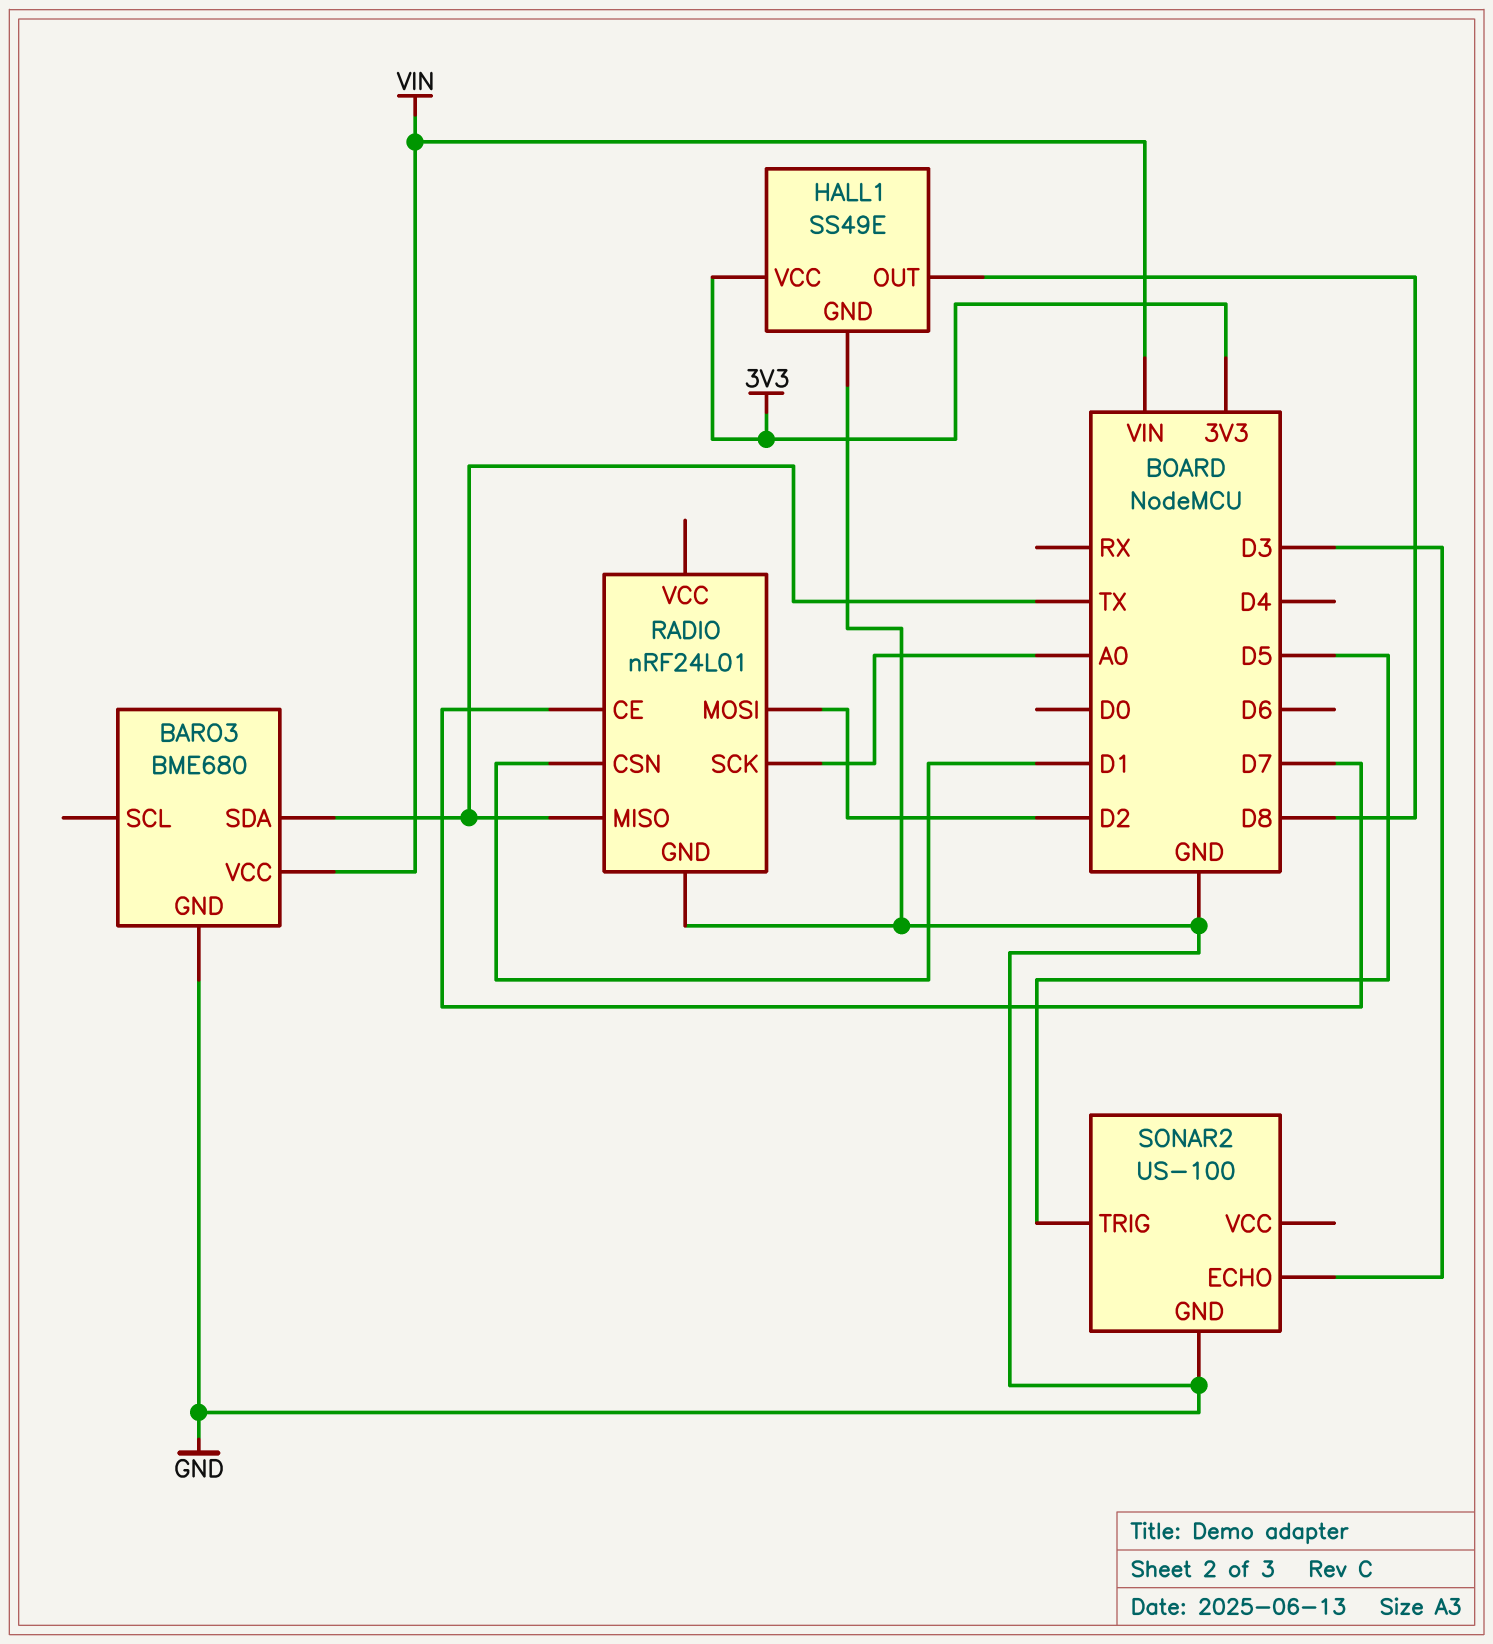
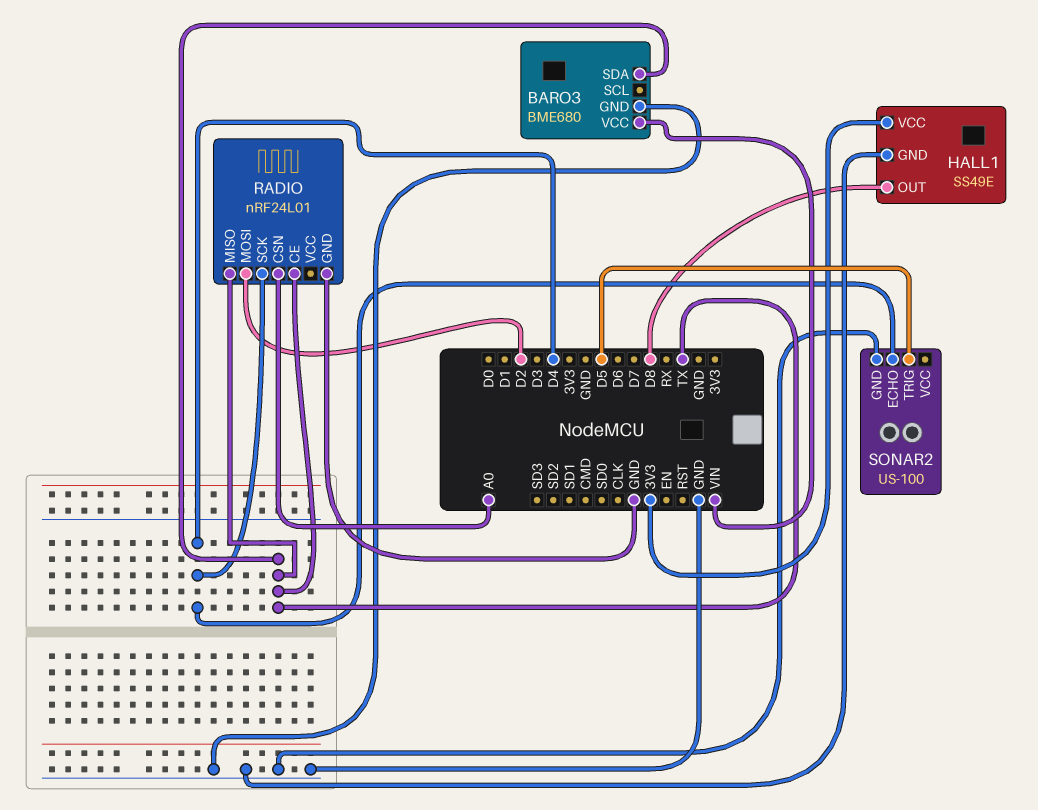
RADIO pin CE: D7 -> TX
RADIO pin CSN: D1 -> A0
RADIO pin SCK: A0 -> D4
SONAR2 pin ECHO: D3 -> D4

